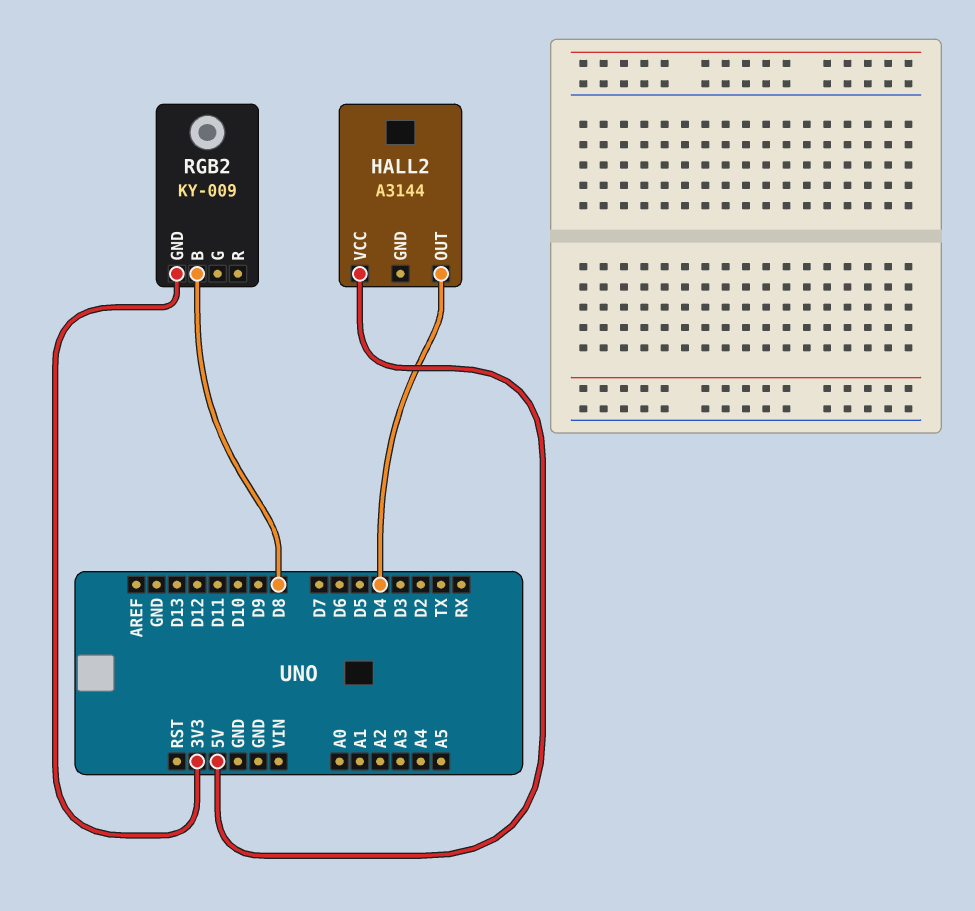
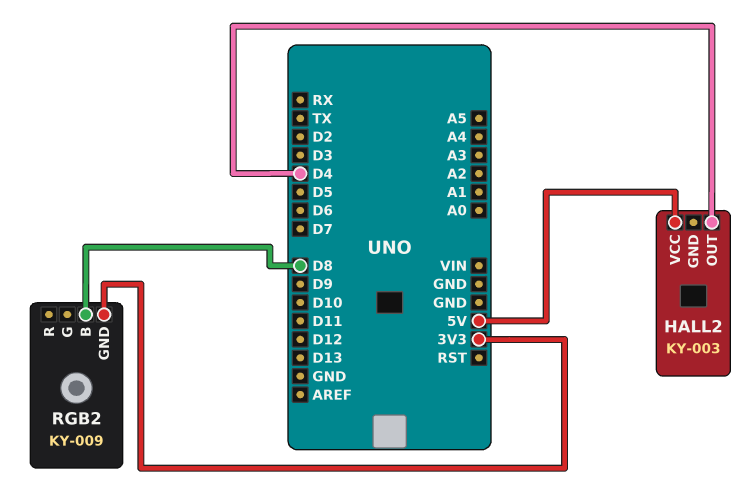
HALL2: A3144 -> KY-003

